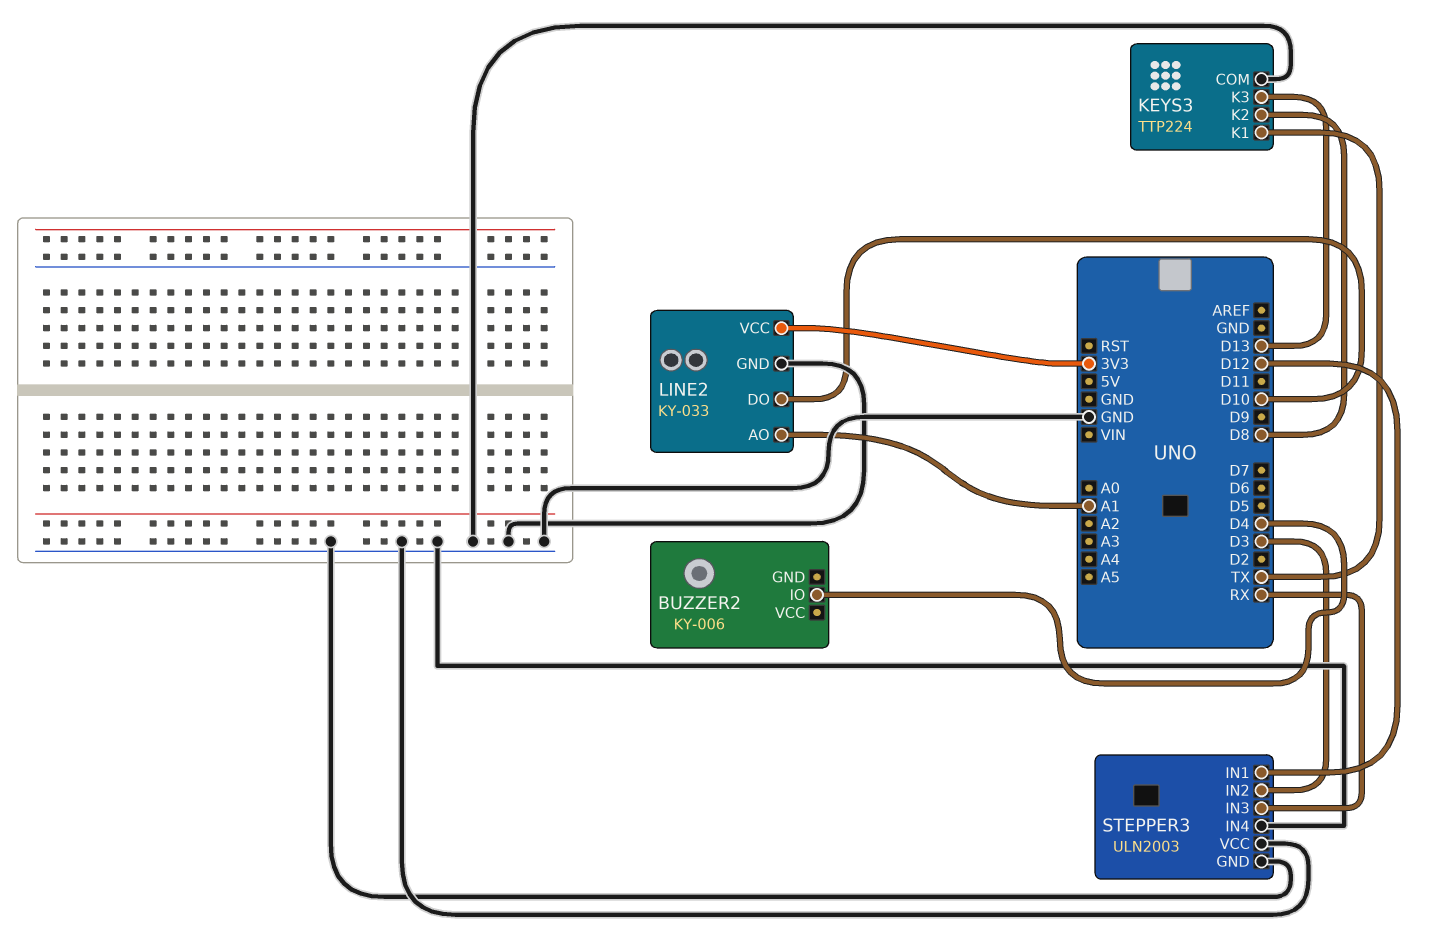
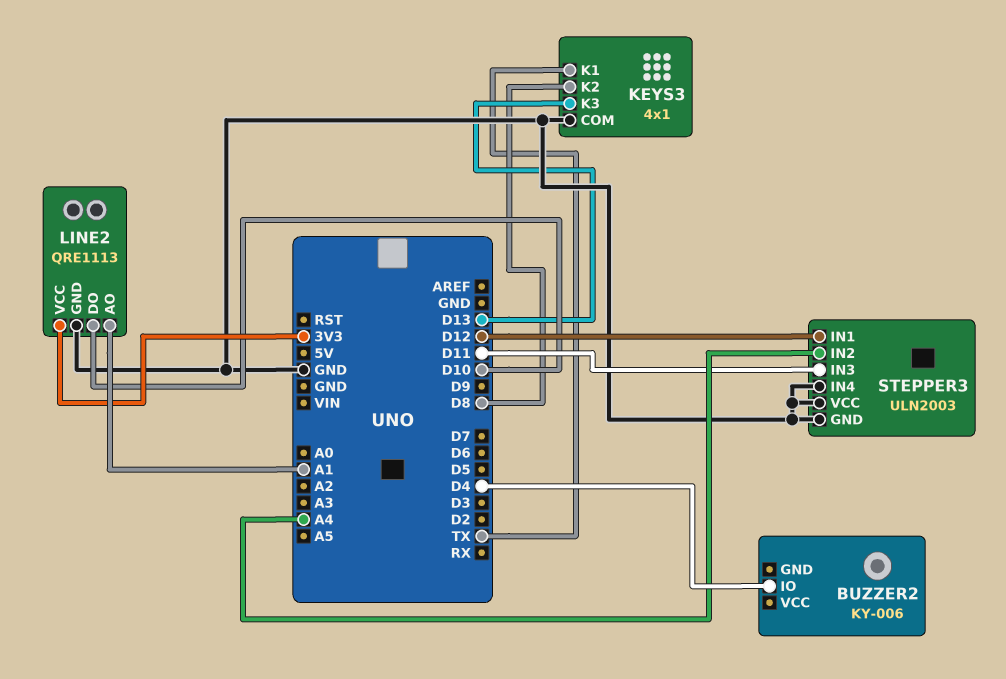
KEYS3: TTP224 -> 4x1
LINE2: KY-033 -> QRE1113
STEPPER3 pin IN2: D3 -> A4
STEPPER3 pin IN3: RX -> D11

